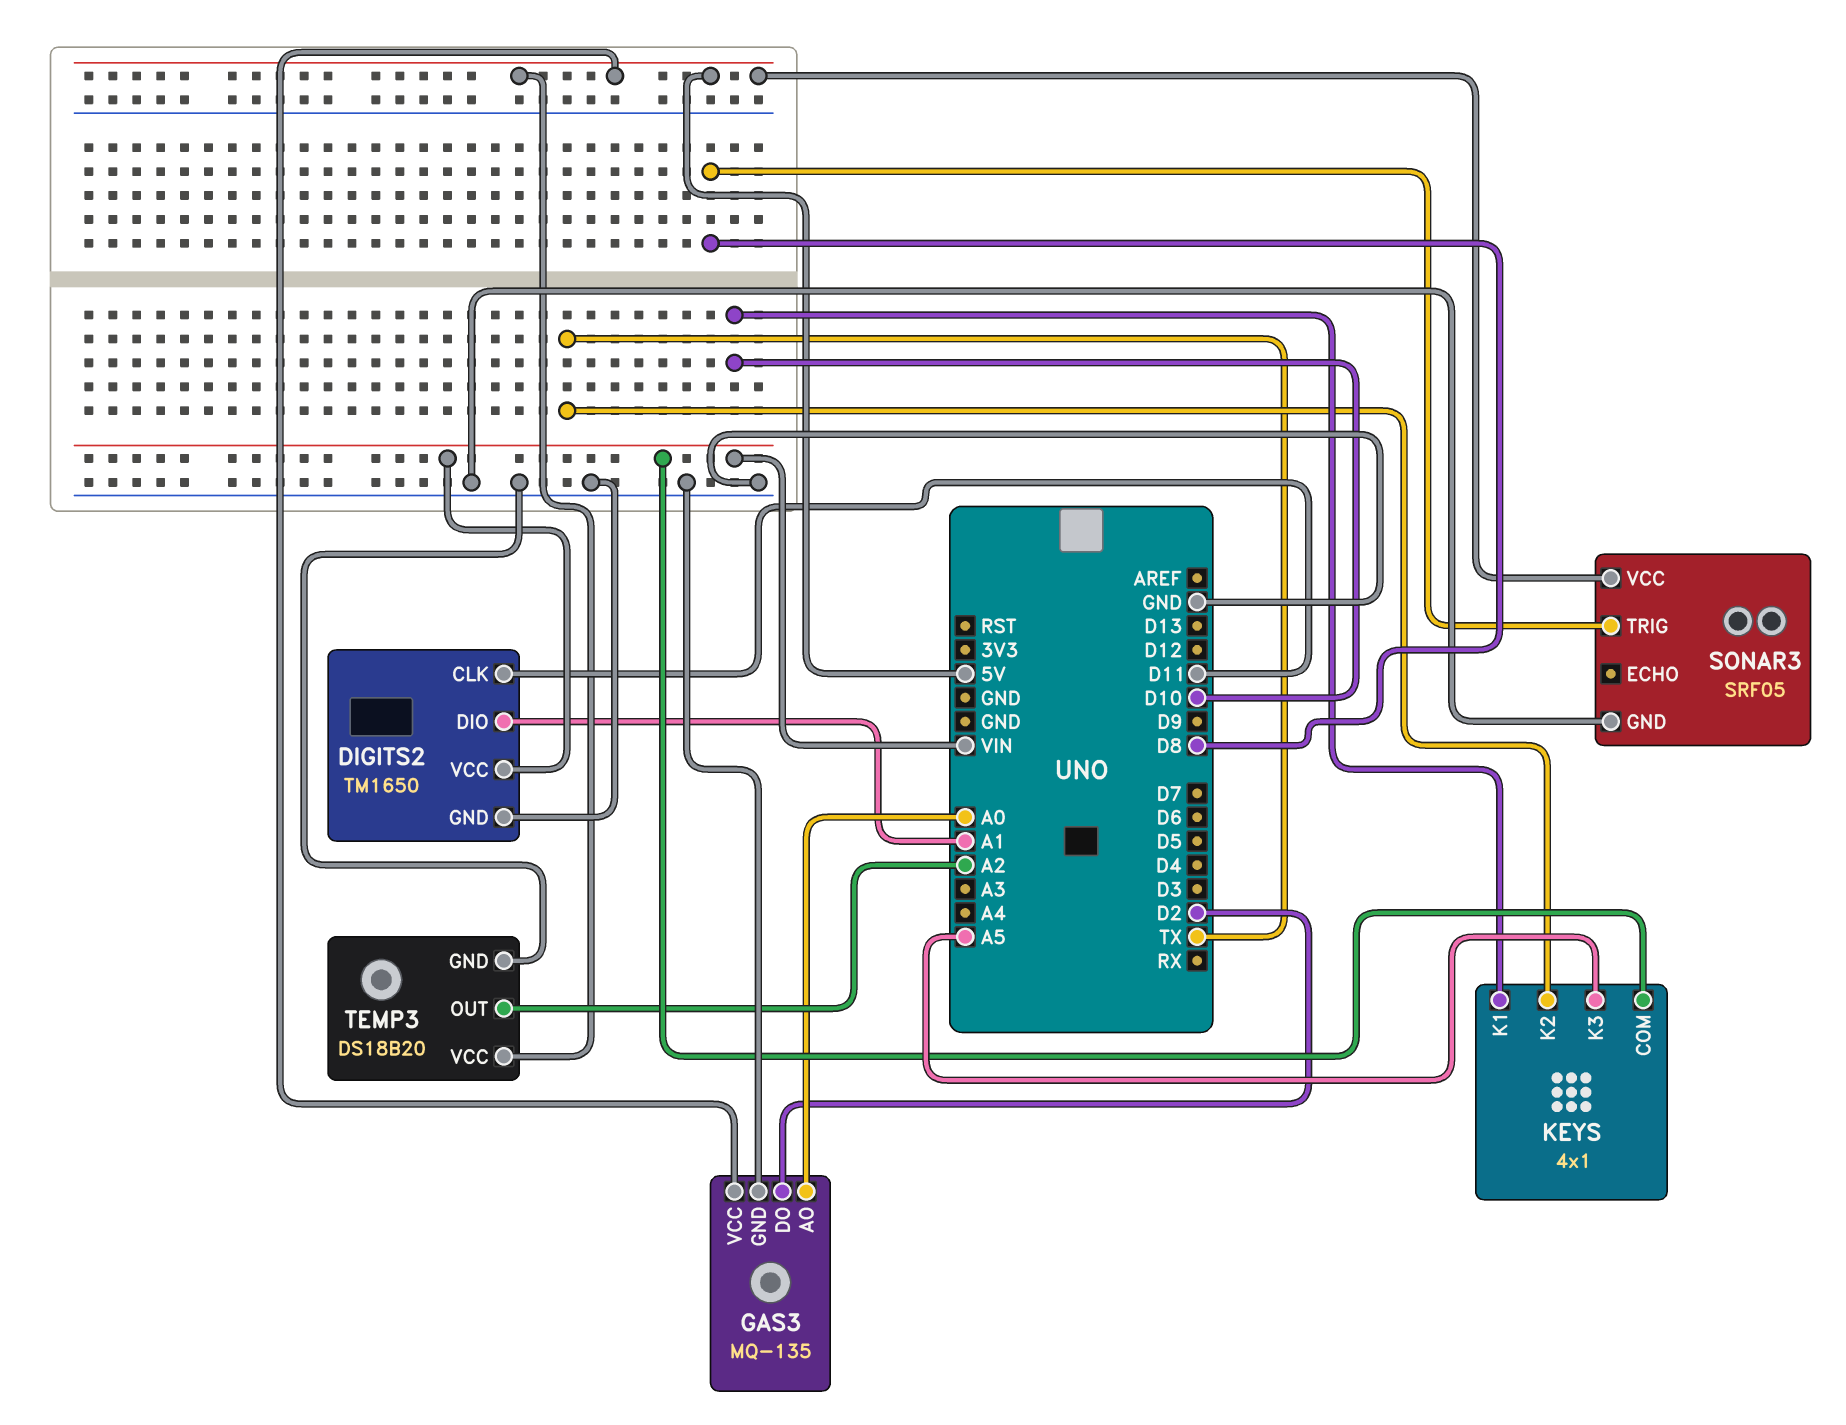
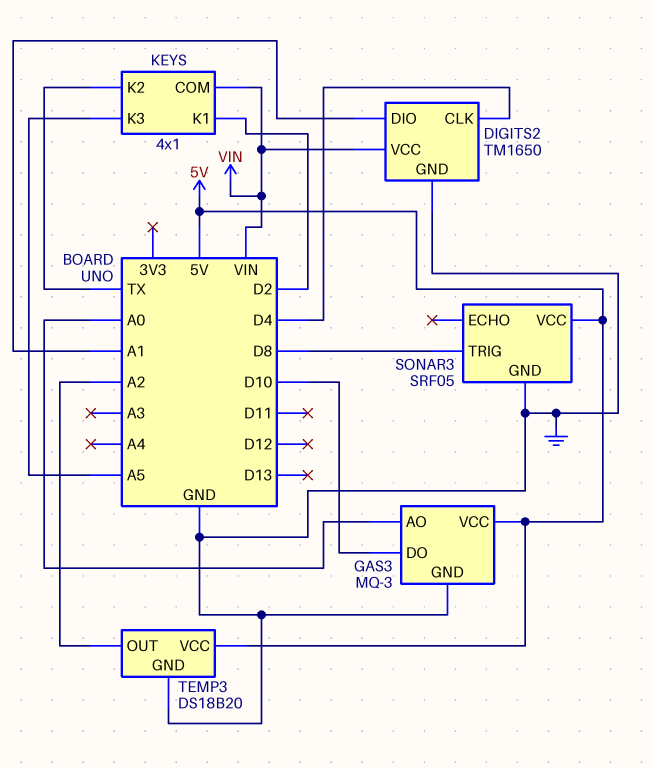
DIGITS2 pin CLK: D11 -> D4
GAS3: MQ-135 -> MQ-3
GAS3 pin DO: D2 -> D10
KEYS pin K1: D10 -> D2

